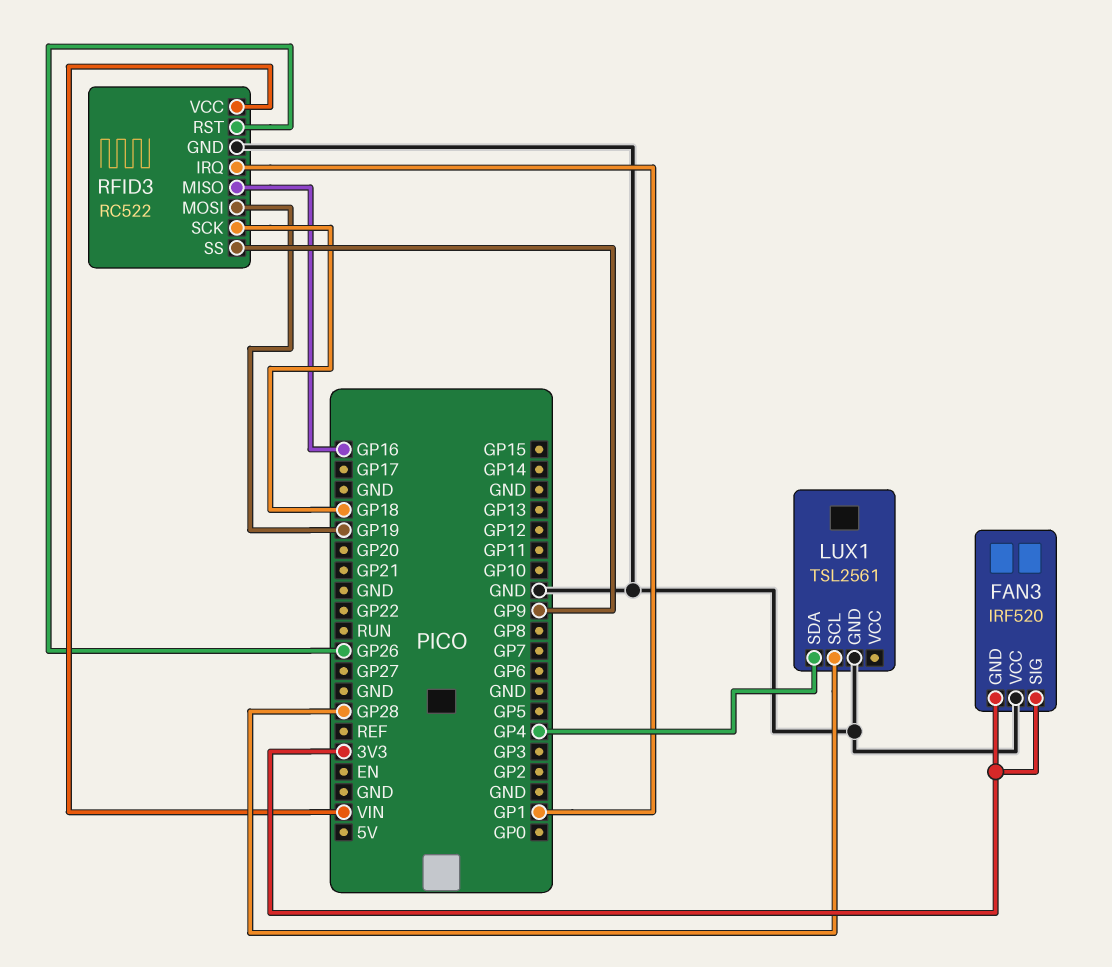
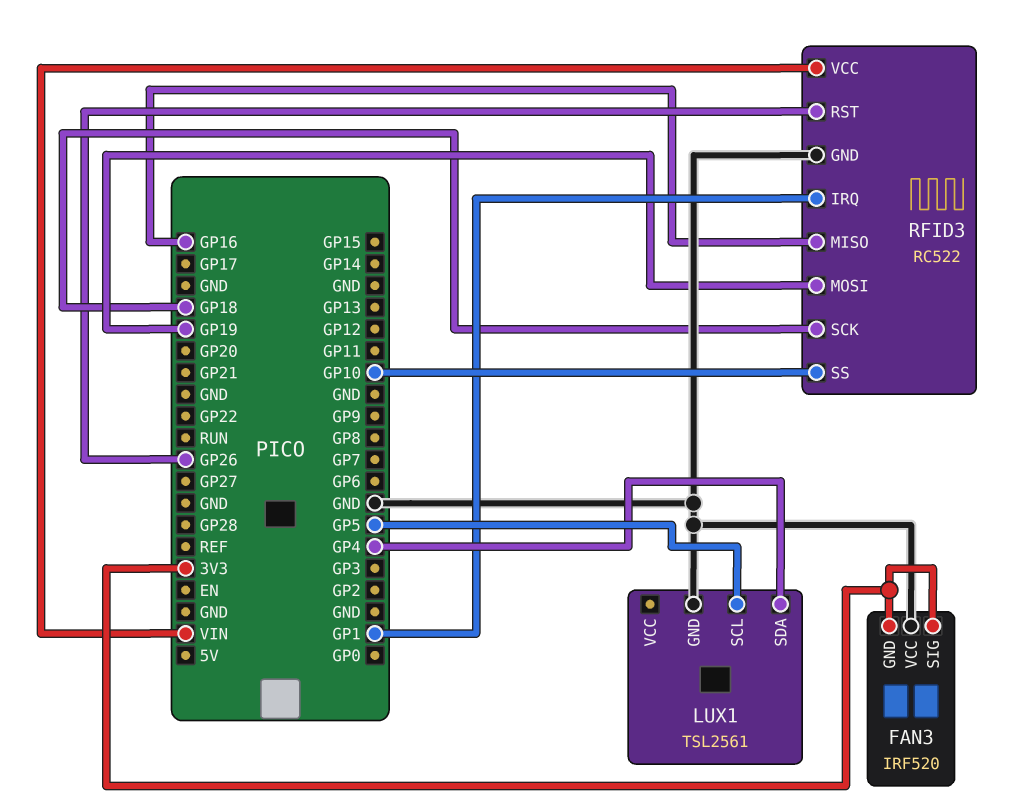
LUX1 pin SCL: GP28 -> GP5
RFID3 pin SS: GP9 -> GP10

